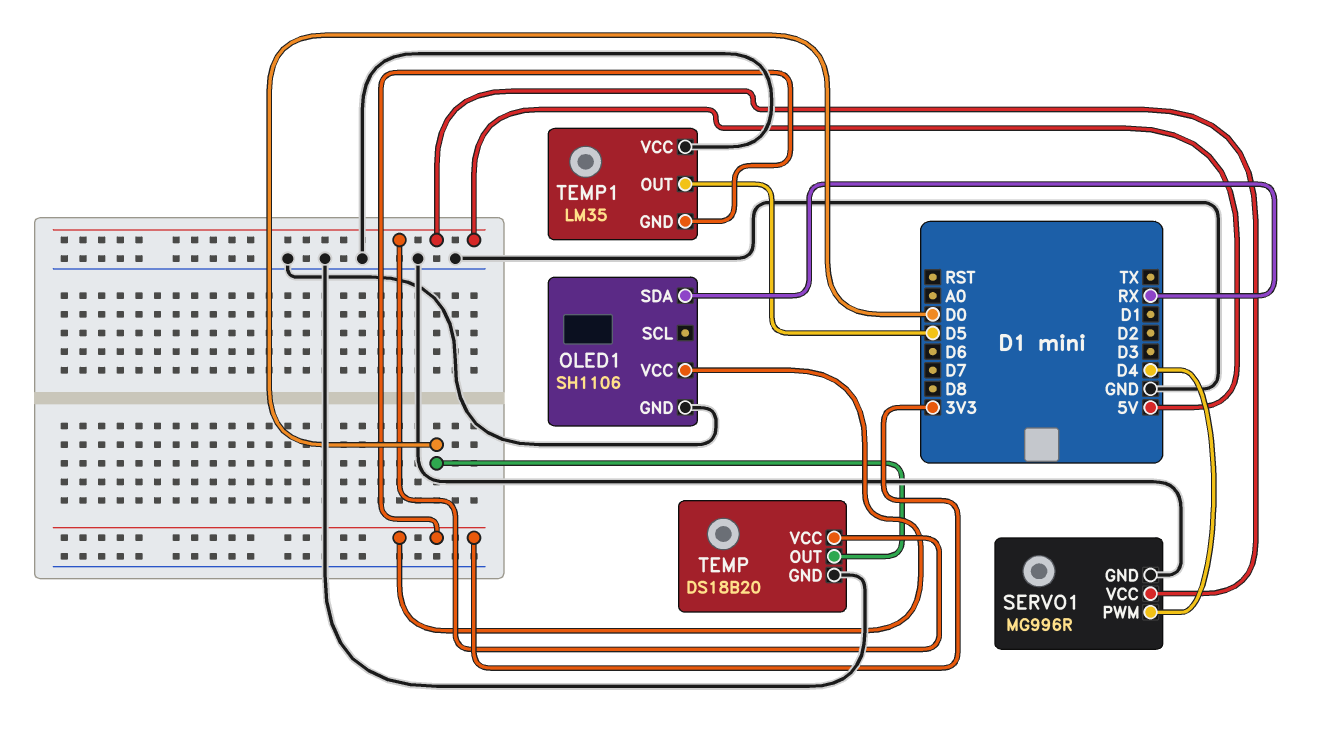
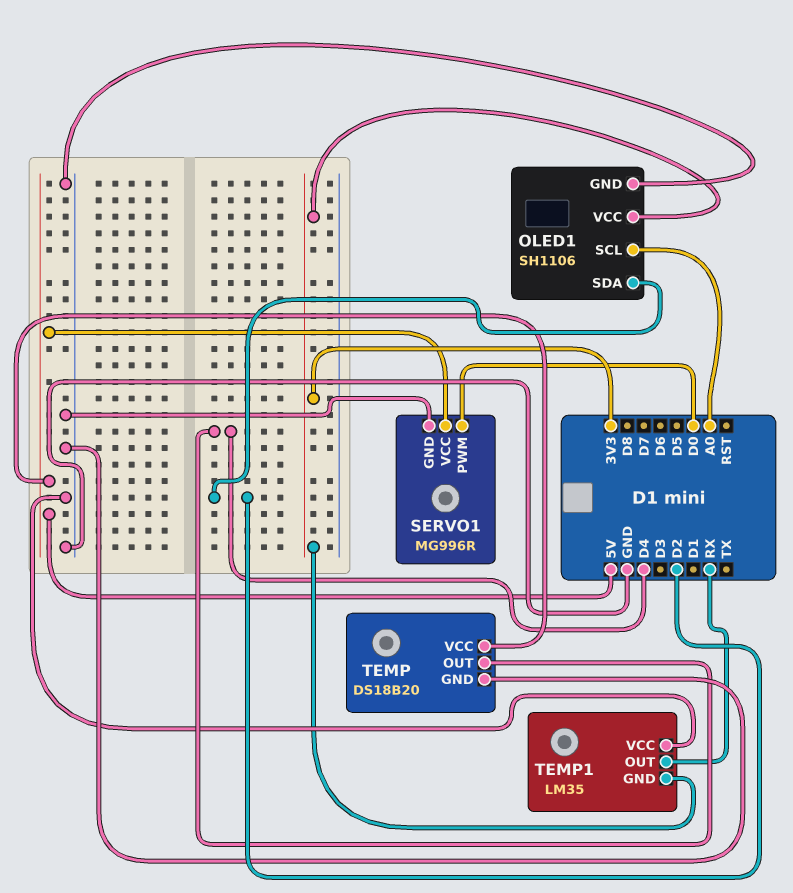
OLED1 pin SCL: none -> A0
OLED1 pin SDA: RX -> D2
SERVO1 pin PWM: D4 -> D0
TEMP pin OUT: D0 -> D4
TEMP1 pin OUT: D5 -> RX

